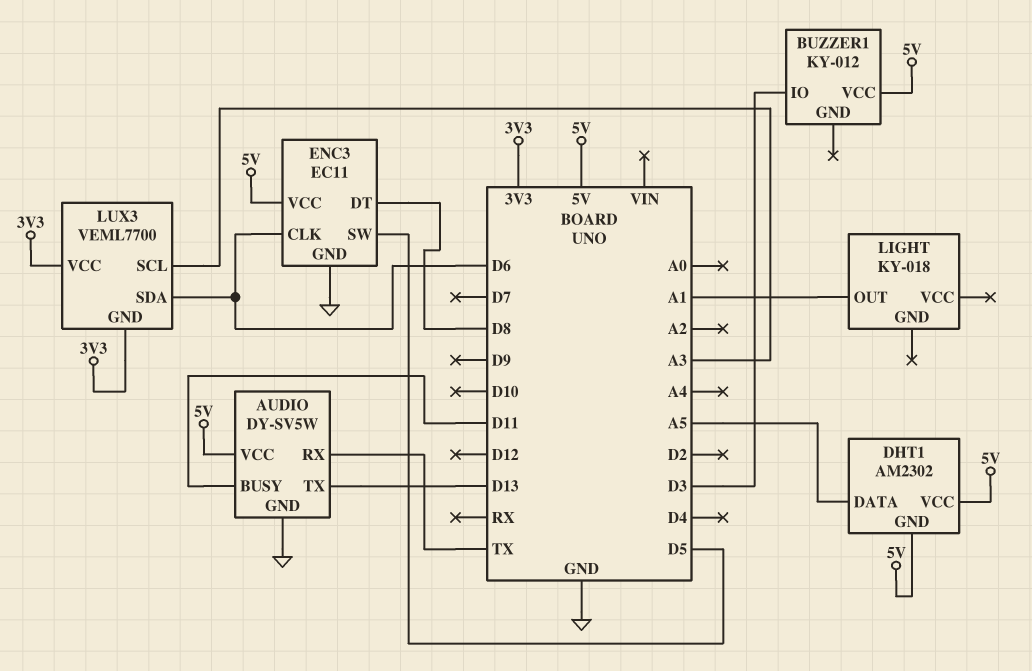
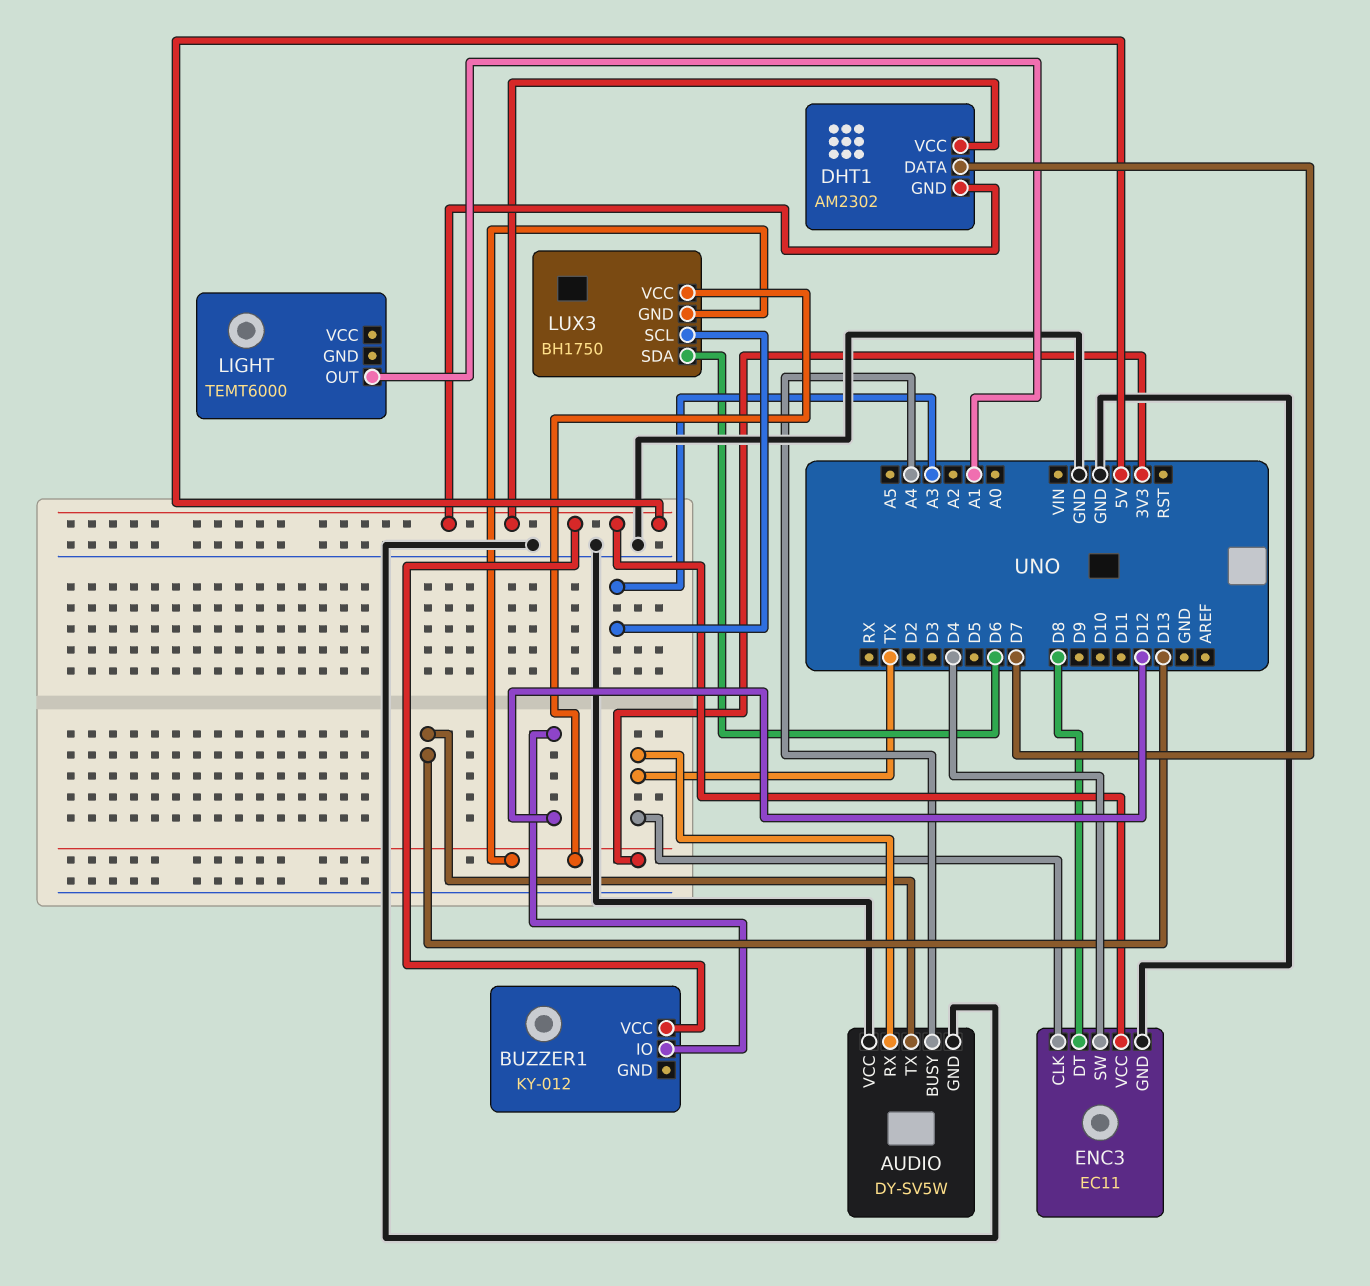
AUDIO pin BUSY: D11 -> A4
AUDIO pin VCC: 5V -> GND
BUZZER1 pin IO: D3 -> D12
DHT1 pin DATA: A5 -> D7
ENC3 pin CLK: D6 -> TX
ENC3 pin SW: D5 -> D4
LIGHT: KY-018 -> TEMT6000
LUX3: VEML7700 -> BH1750

